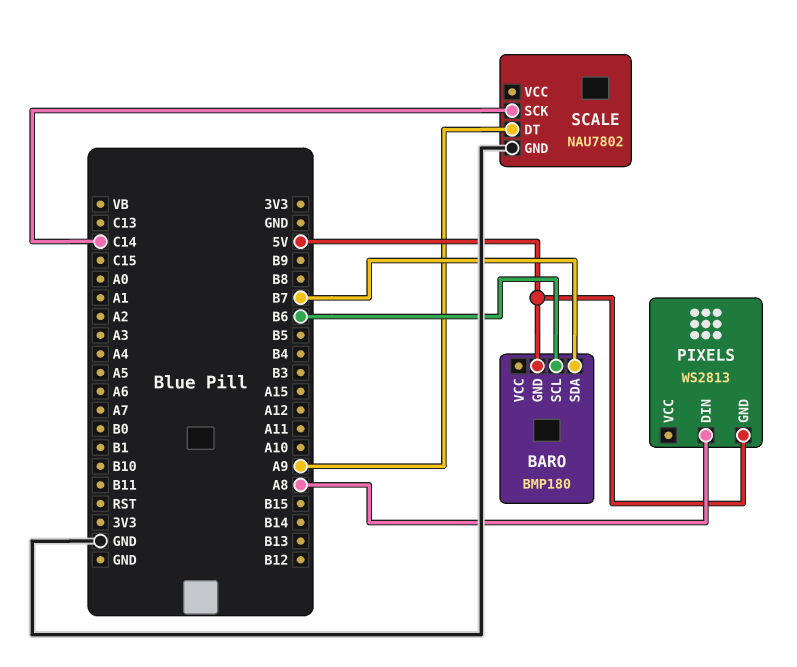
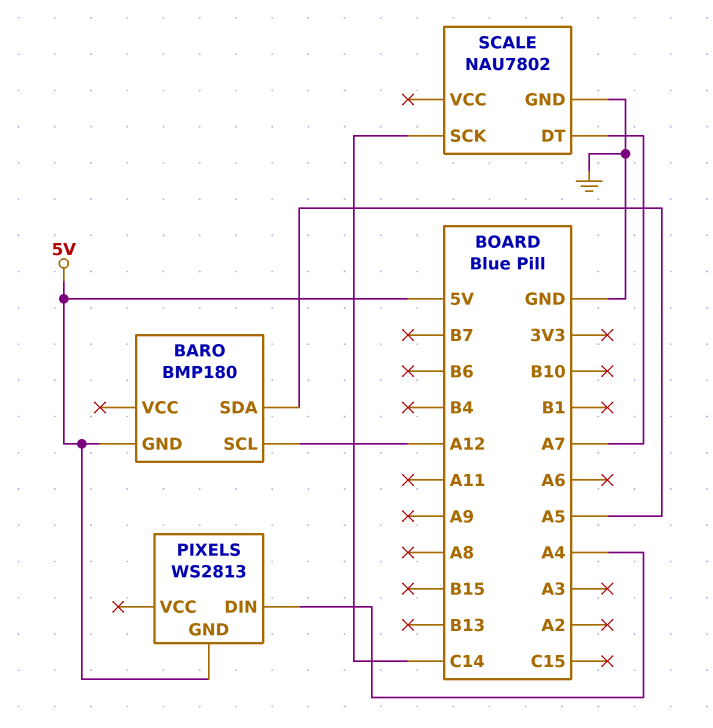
BARO pin SCL: B6 -> A12
BARO pin SDA: B7 -> A5
PIXELS pin DIN: A8 -> A4
SCALE pin DT: A9 -> A7

